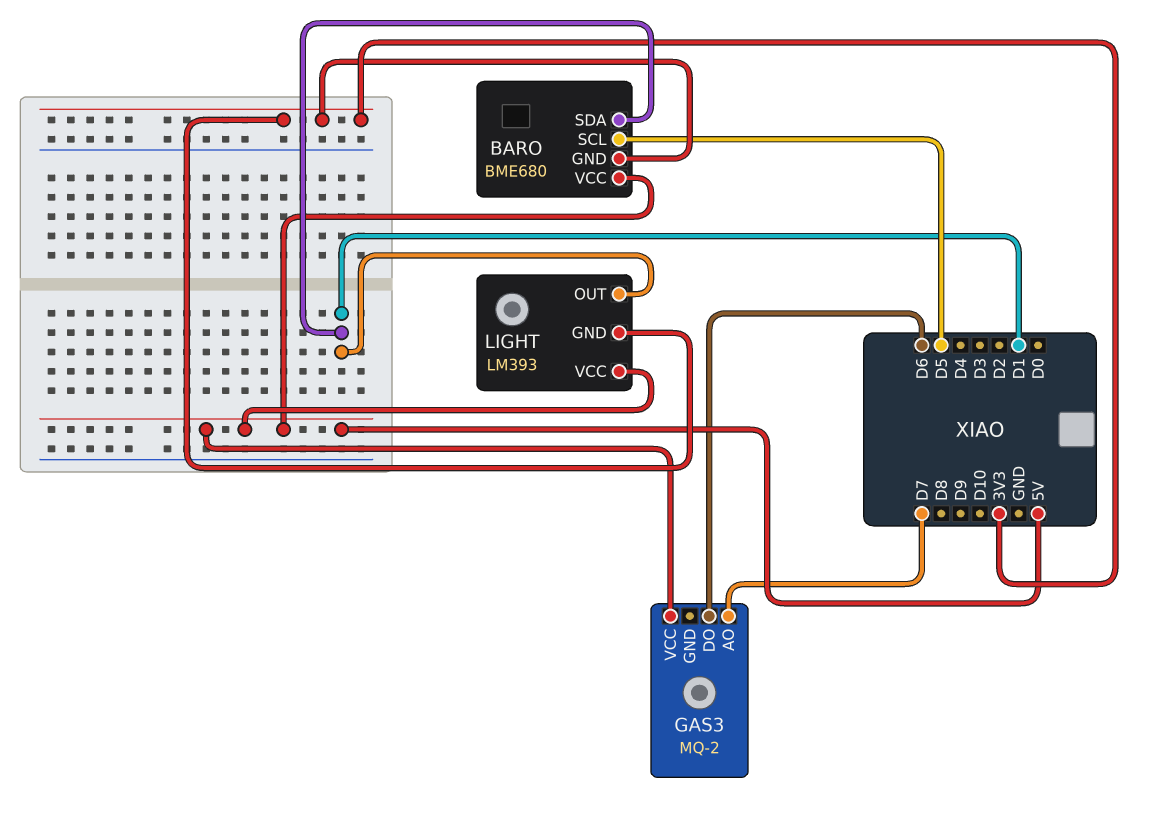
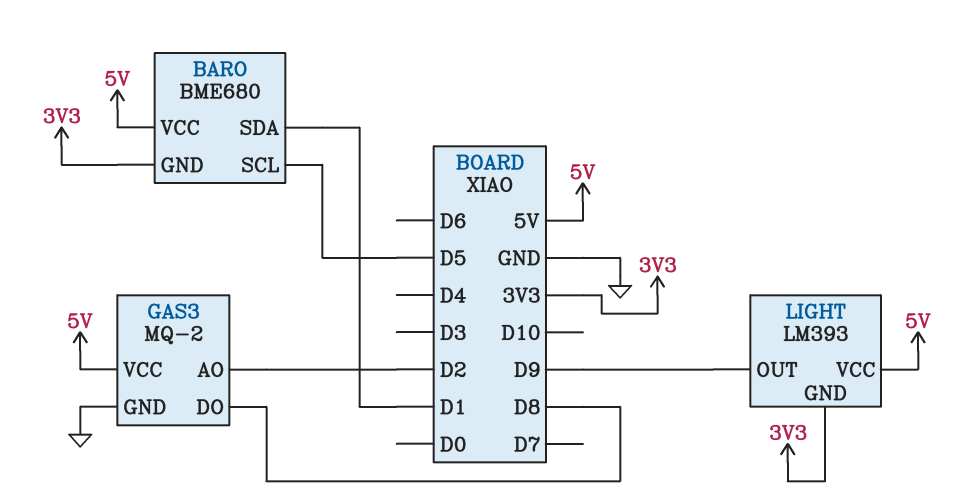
GAS3 pin AO: D7 -> D2
GAS3 pin DO: D6 -> D8
GAS3 pin GND: none -> GND
LIGHT pin OUT: D1 -> D9

